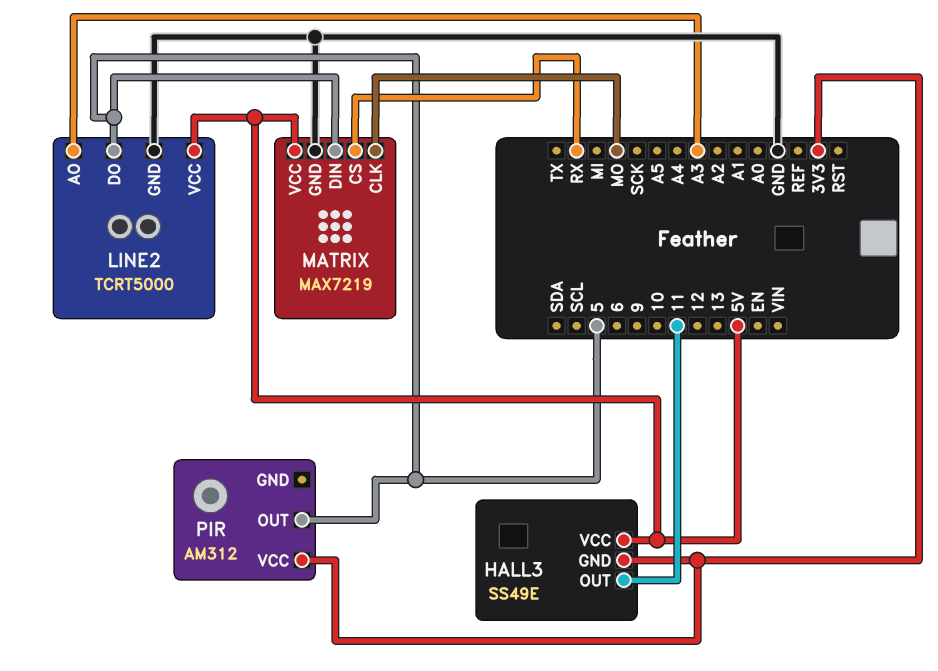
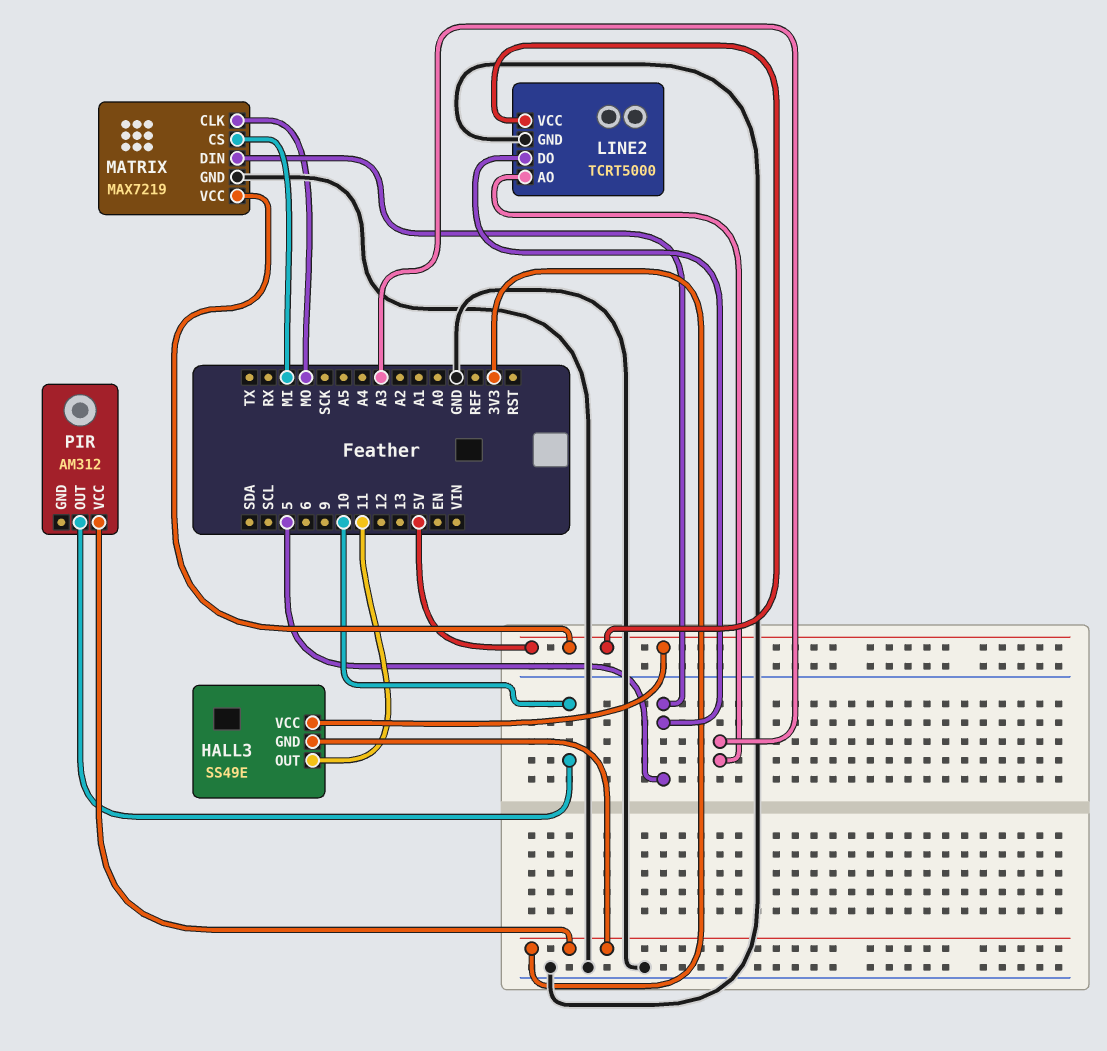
MATRIX pin CS: RX -> MI
PIR pin OUT: 5 -> 10

